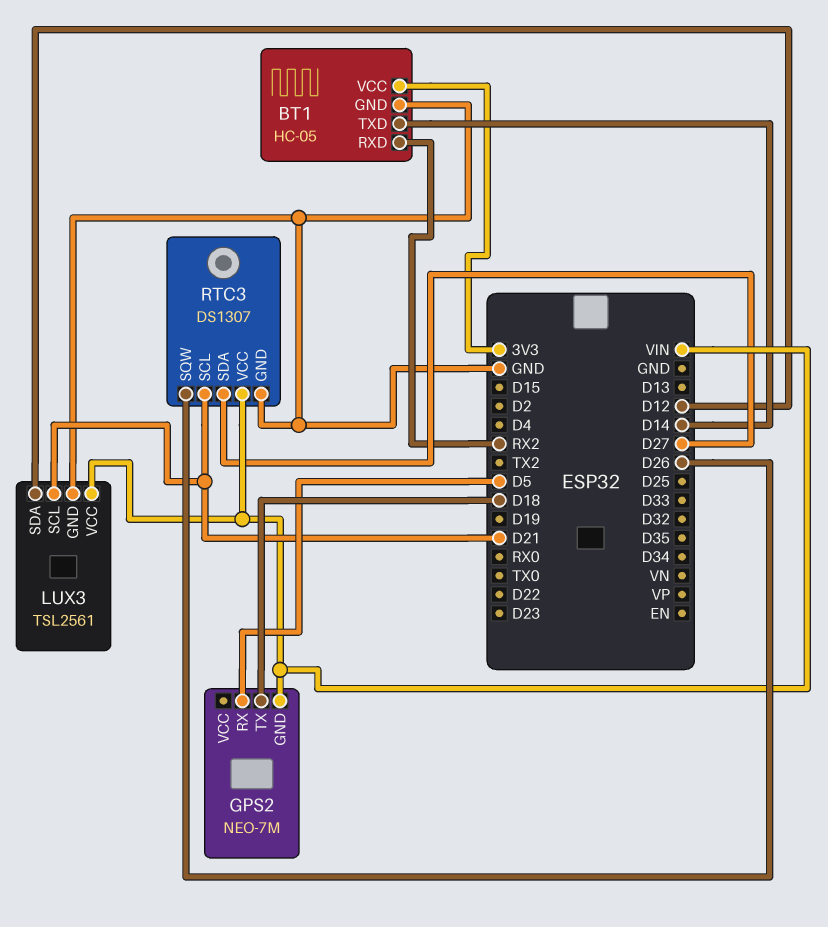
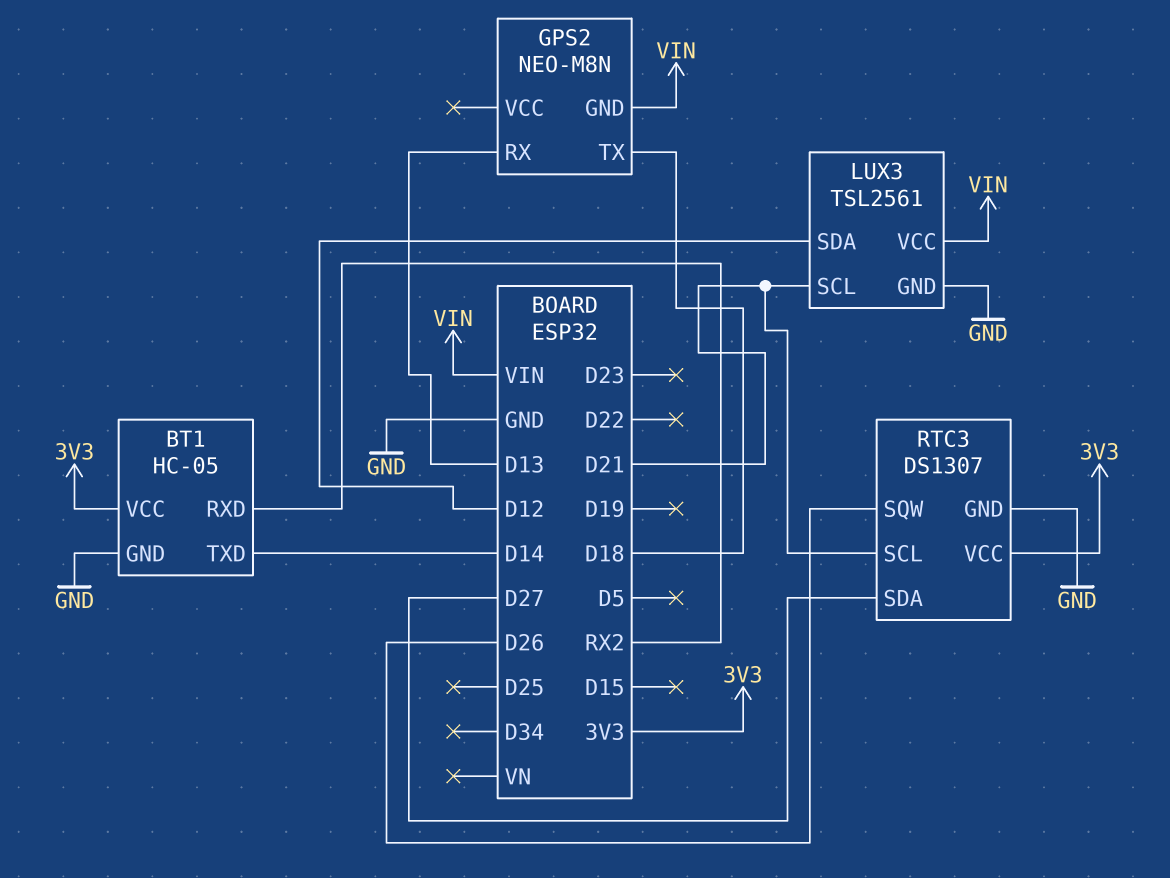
GPS2: NEO-7M -> NEO-M8N
GPS2 pin RX: D5 -> D13
RTC3 pin VCC: VIN -> 3V3

